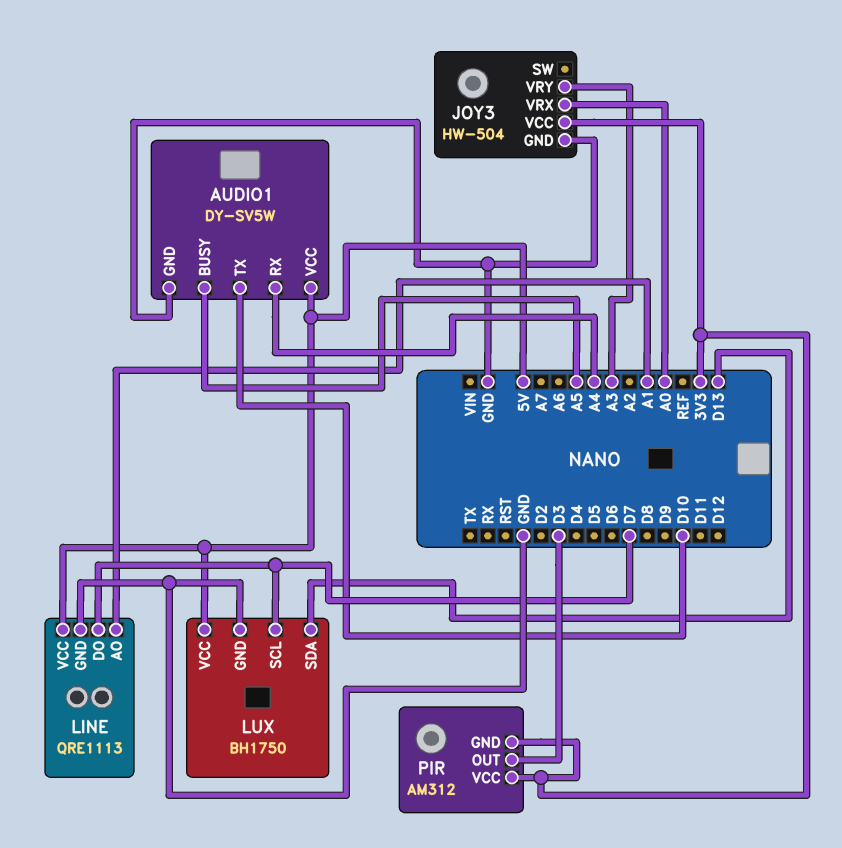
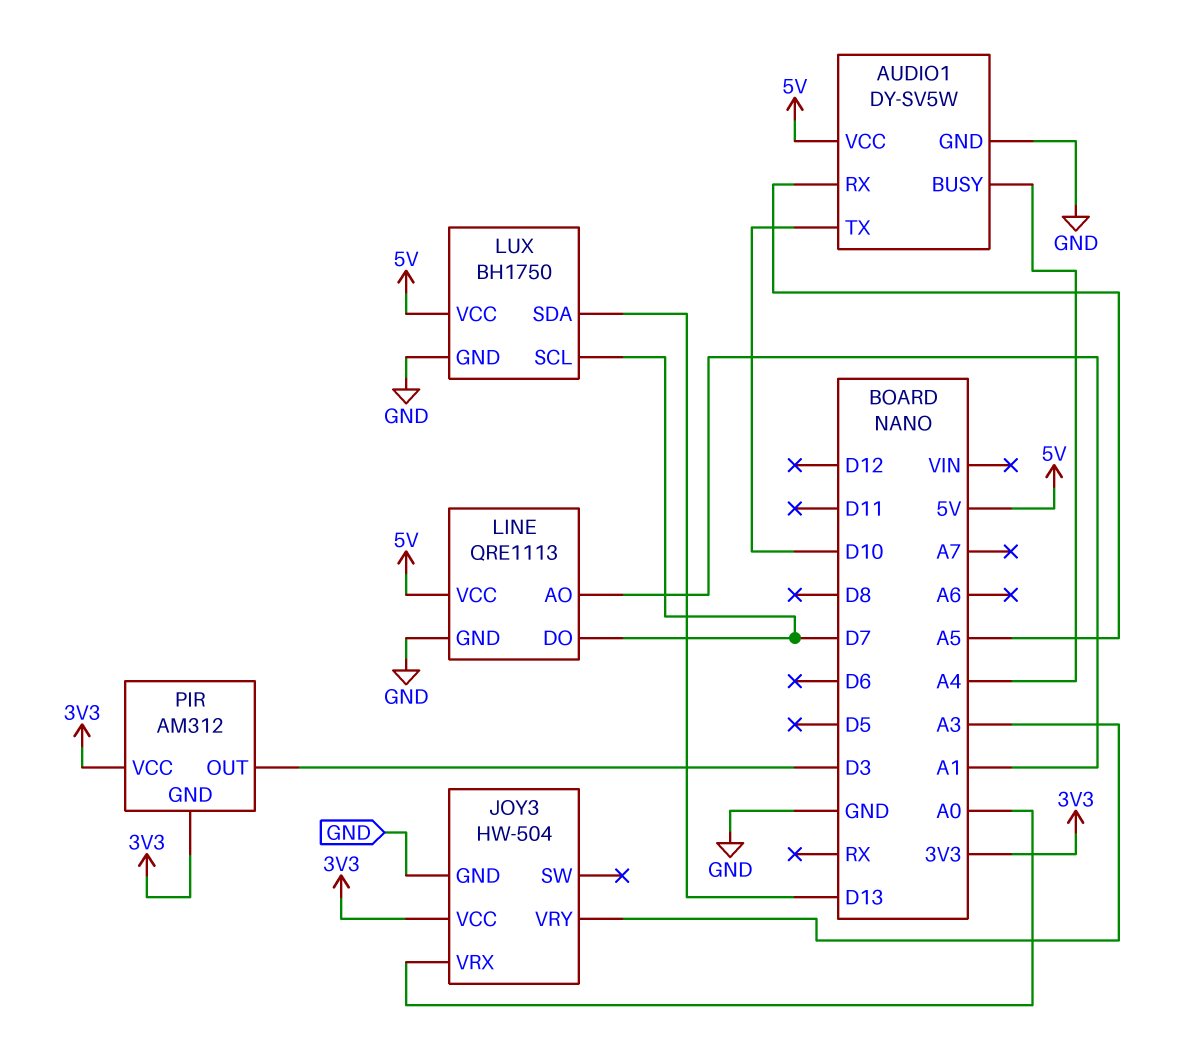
AUDIO1 pin BUSY: A5 -> A4
AUDIO1 pin RX: A4 -> A5

